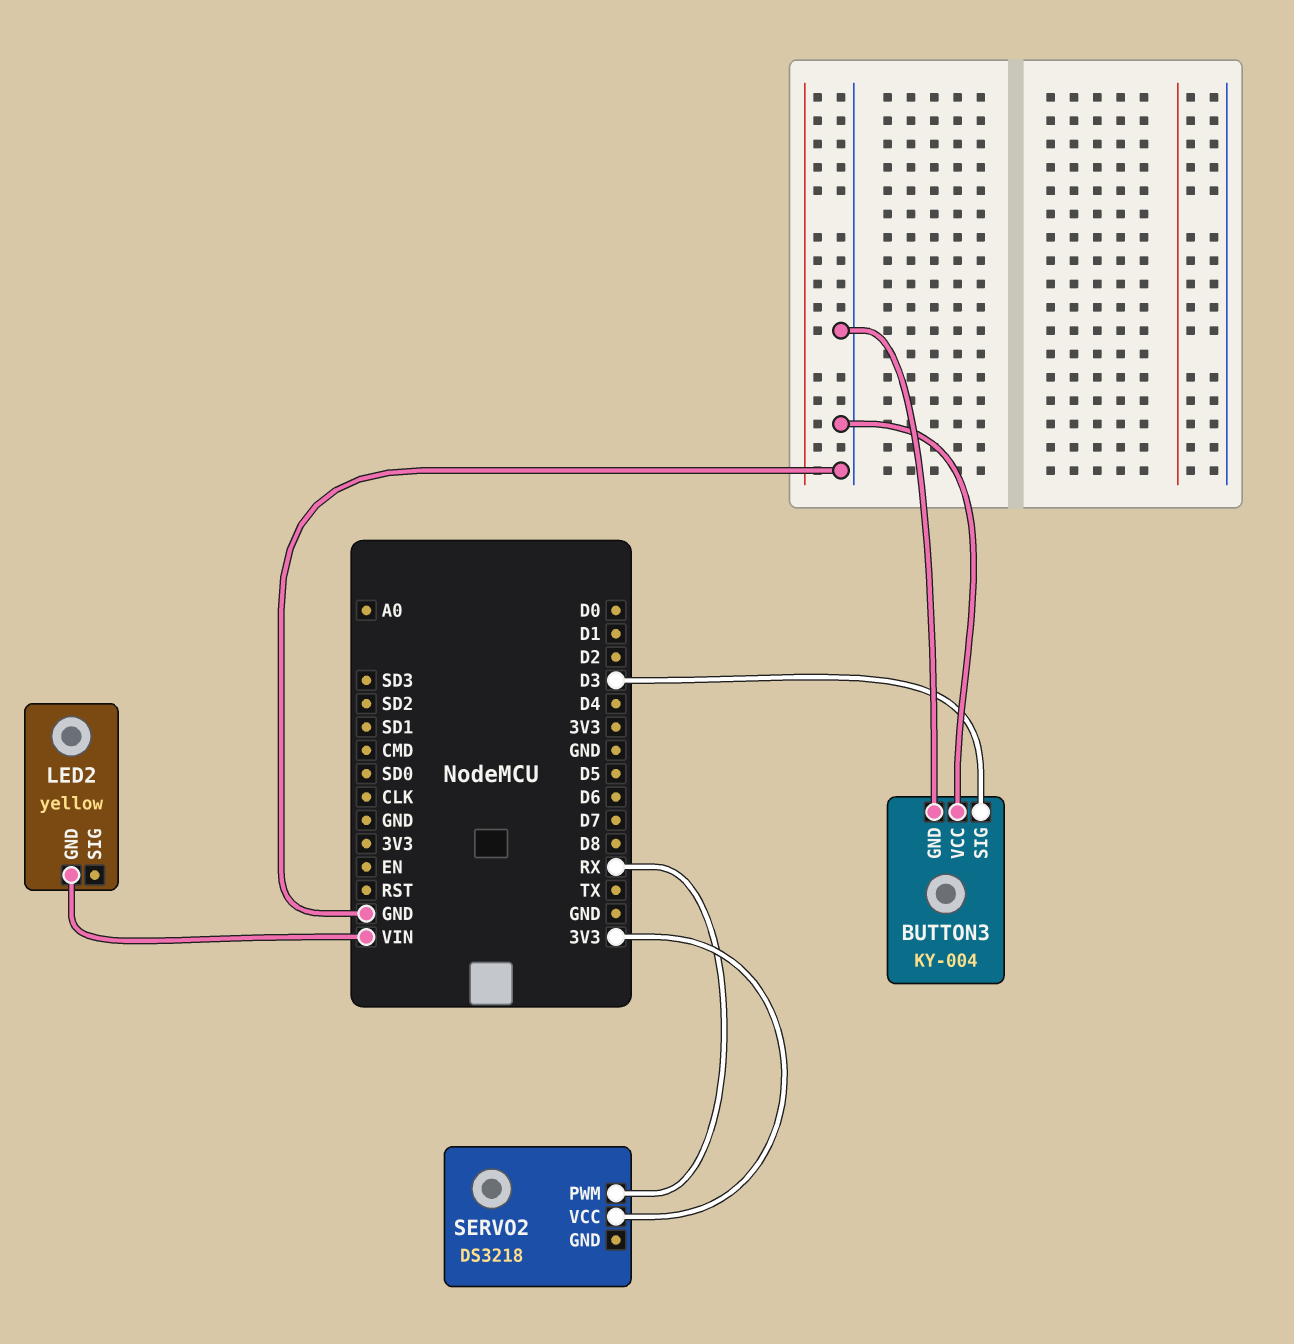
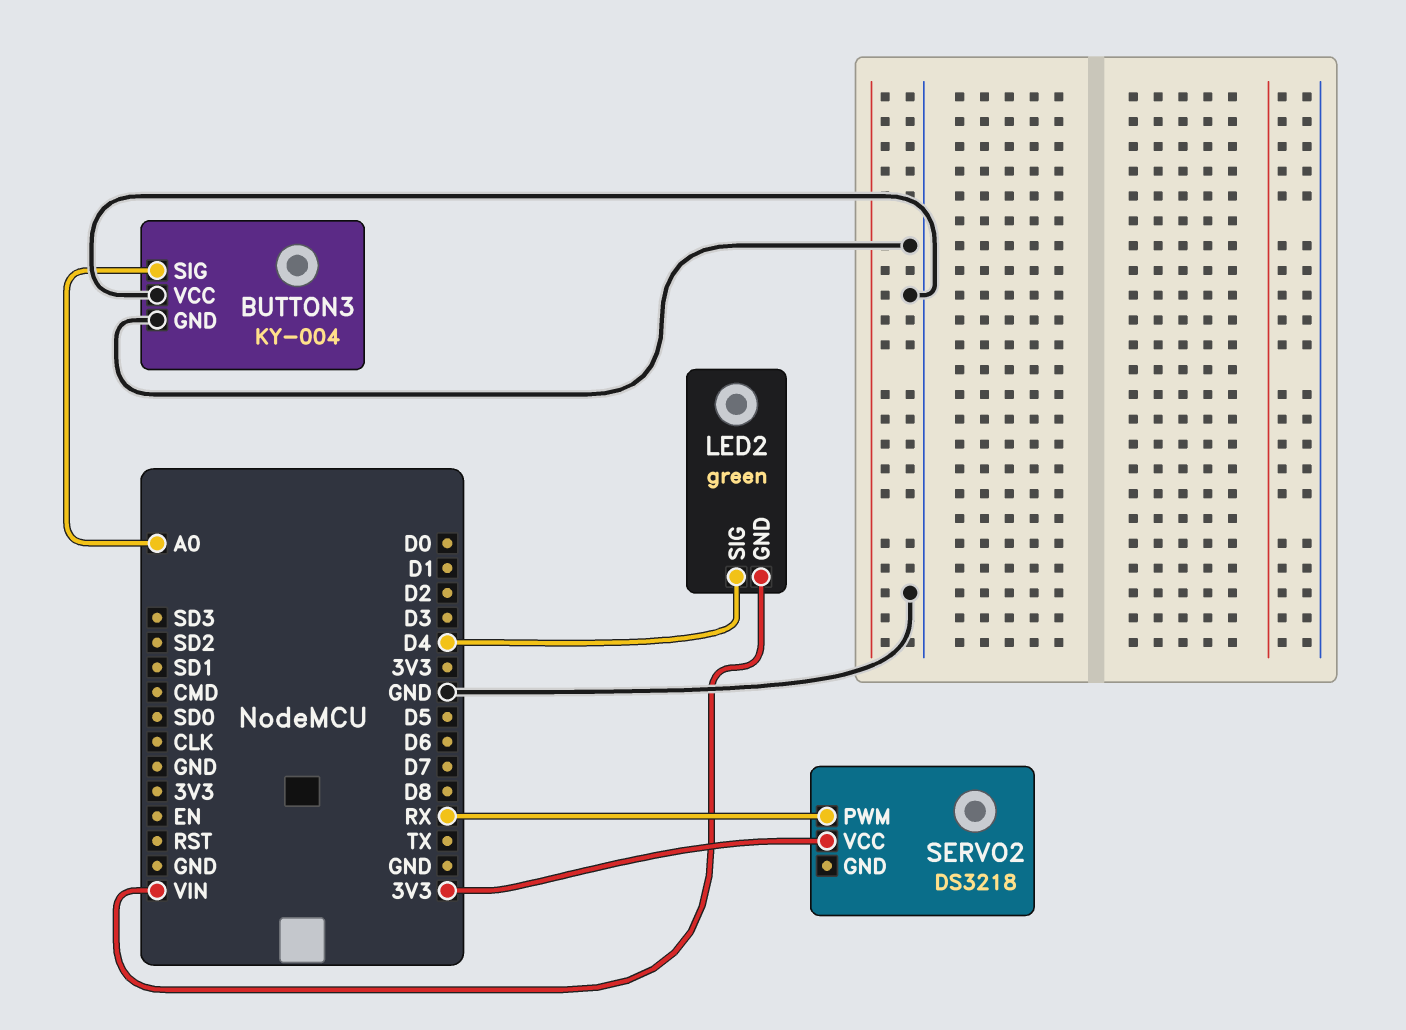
BUTTON3 pin SIG: D3 -> A0
LED2: yellow -> green
LED2 pin SIG: none -> D4

